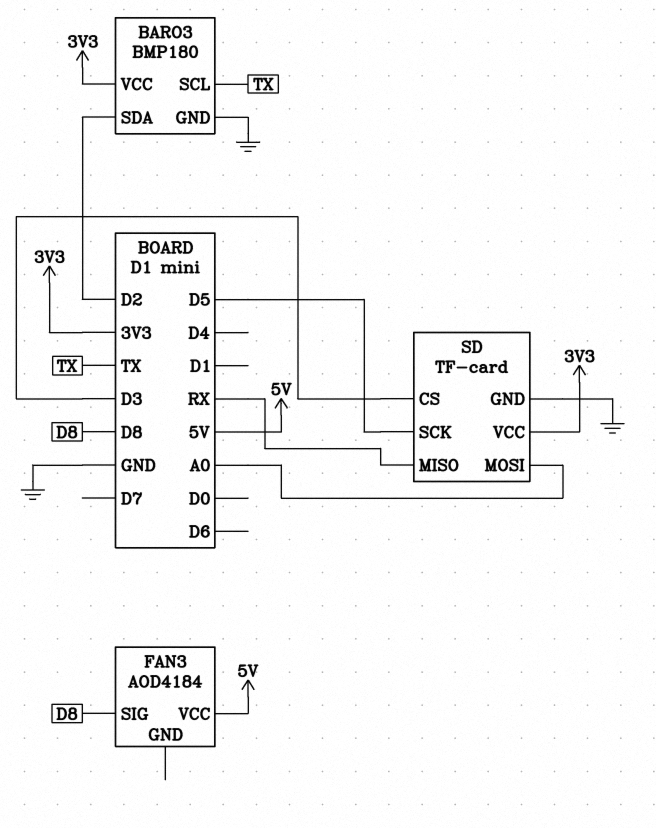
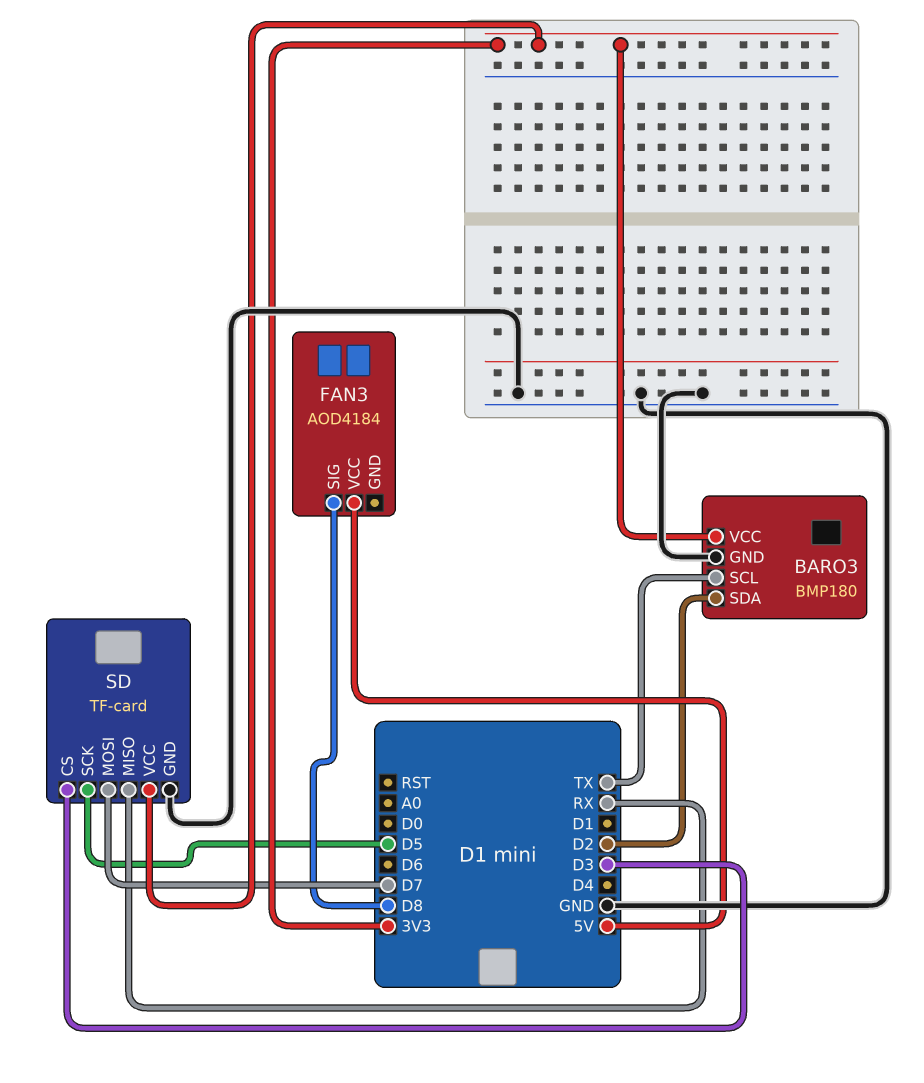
SD pin MOSI: A0 -> D7

